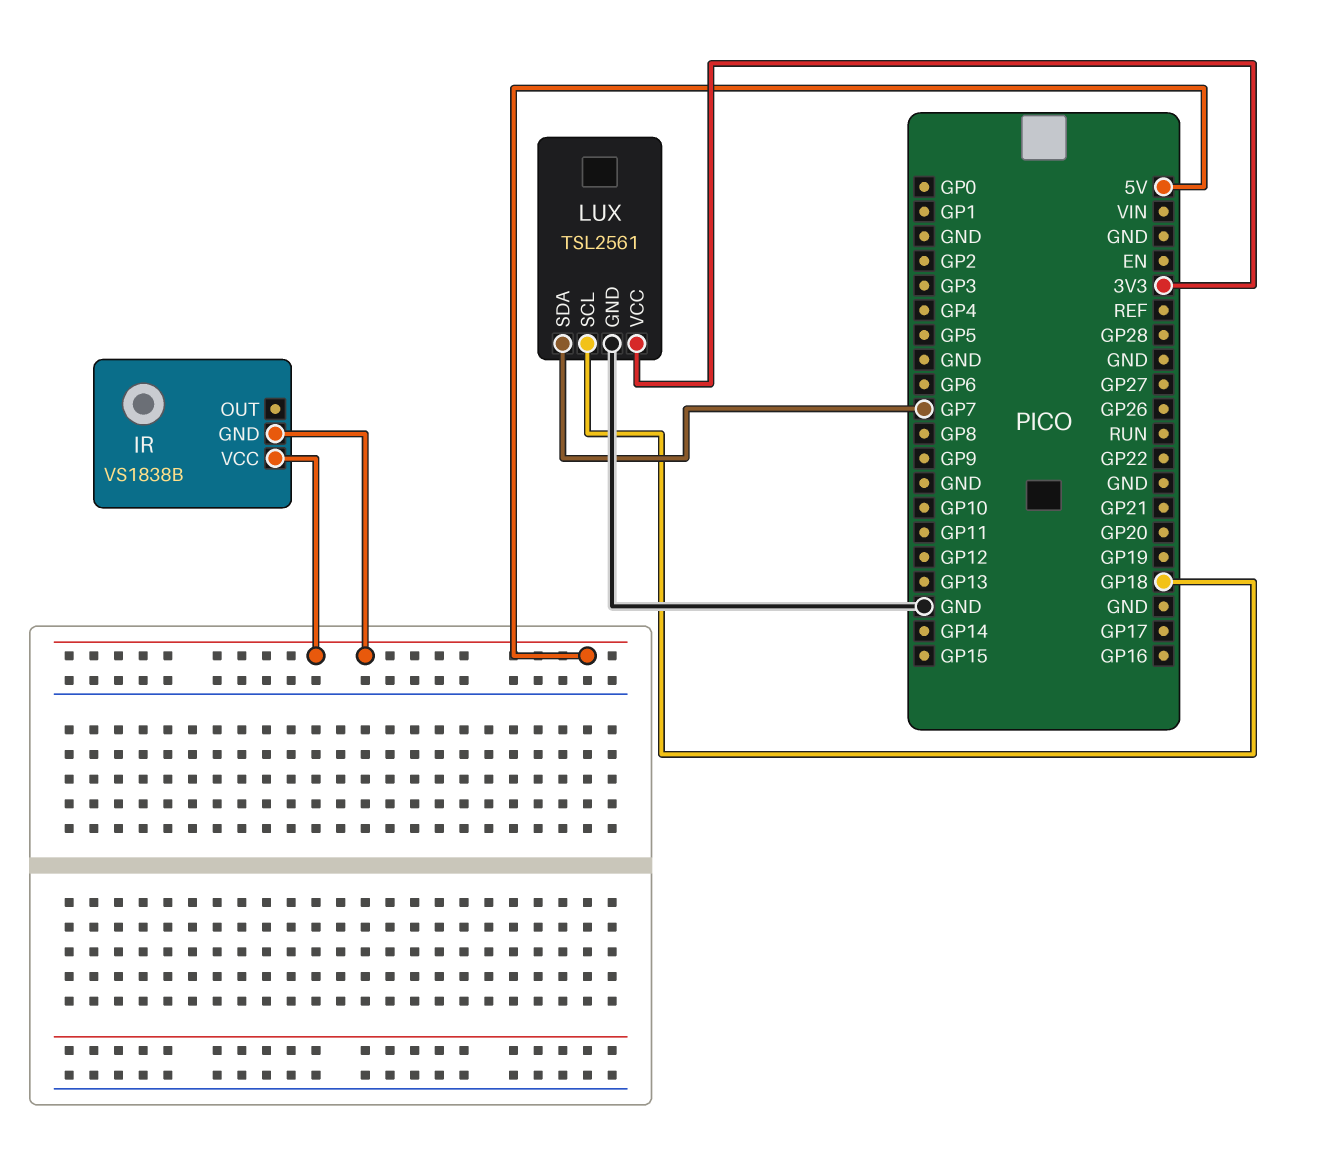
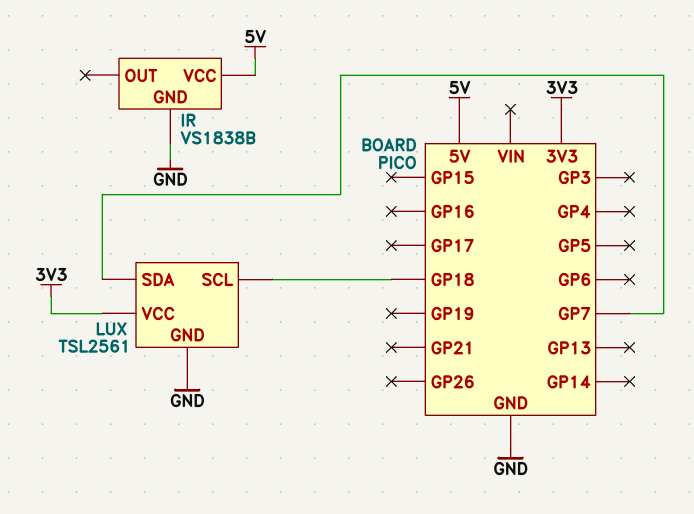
IR pin GND: 5V -> GND

